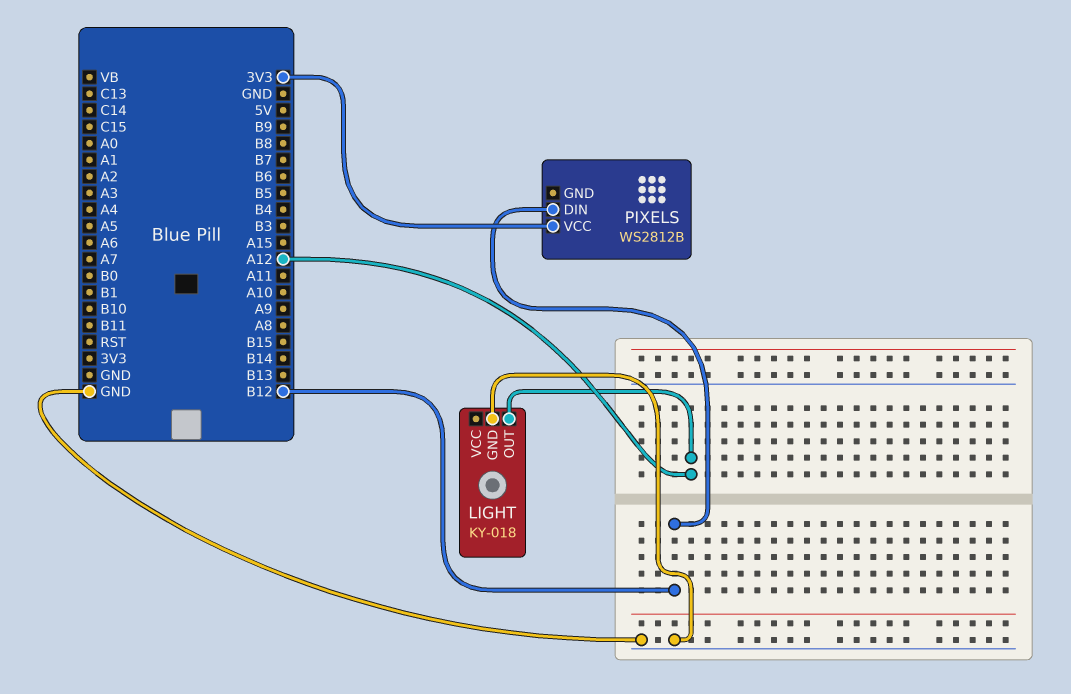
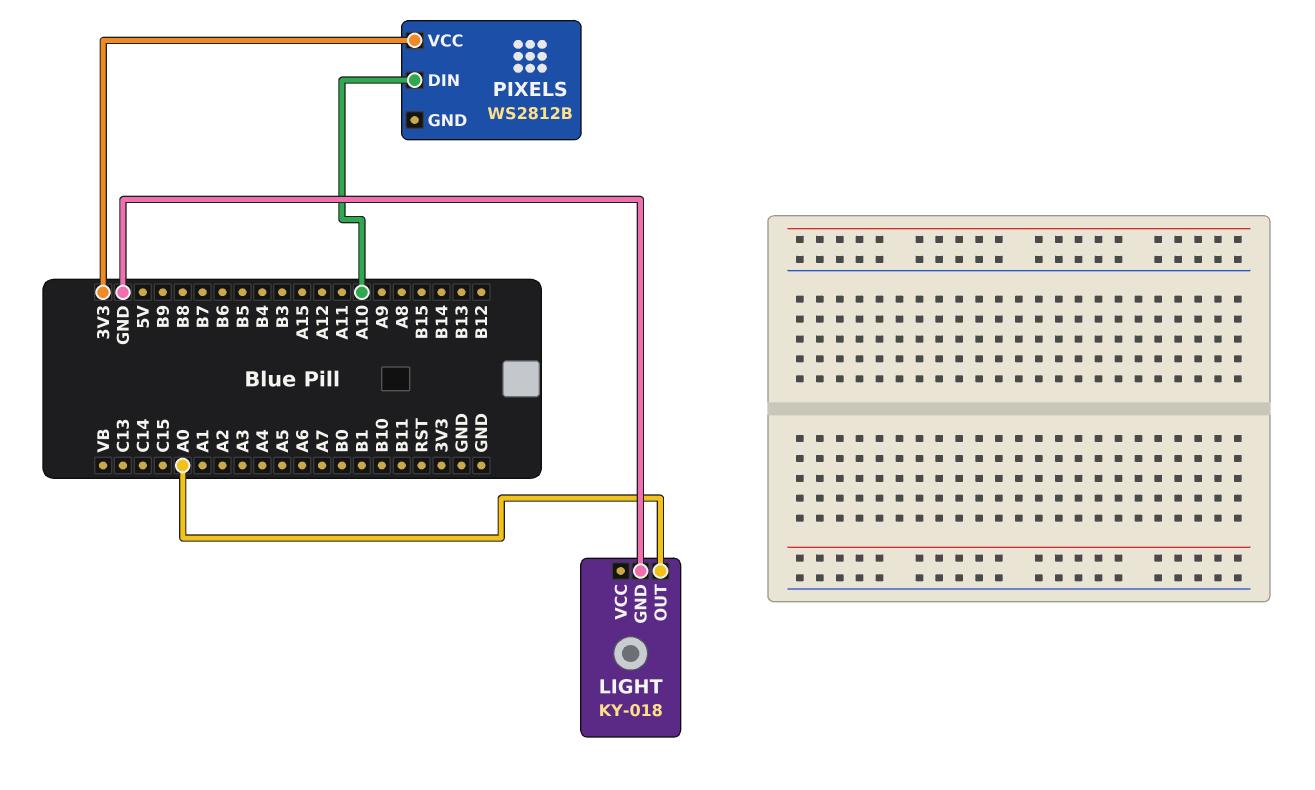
LIGHT pin OUT: A12 -> A0
PIXELS pin DIN: B12 -> A10

